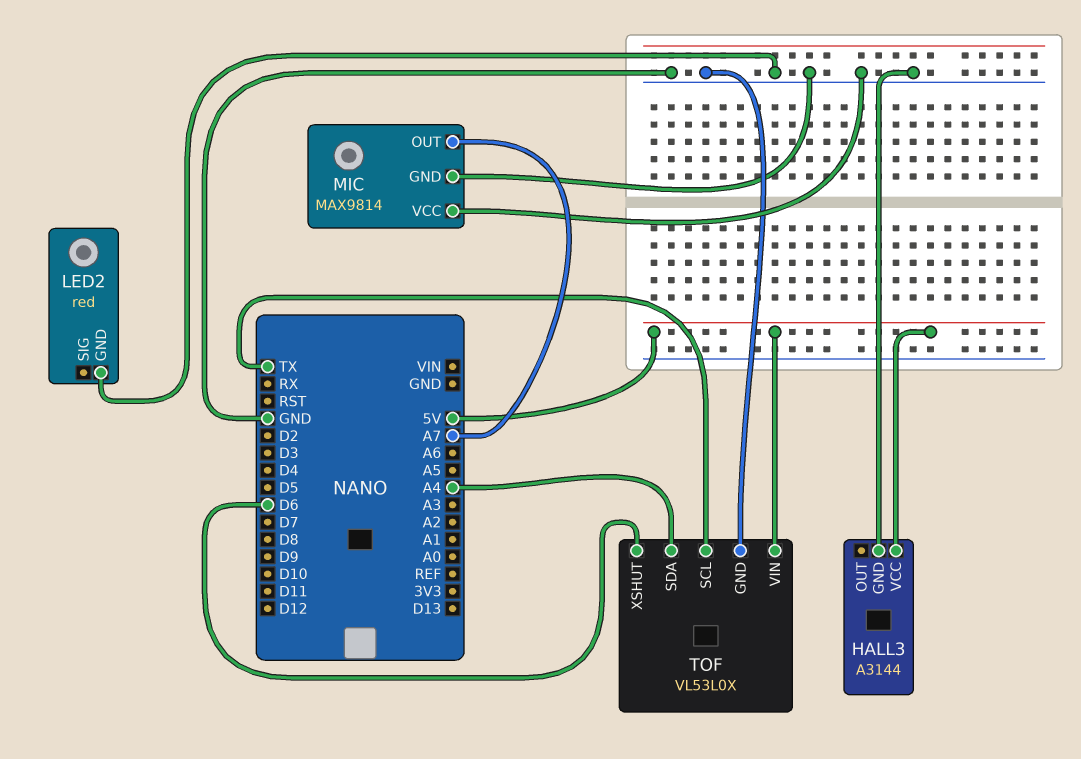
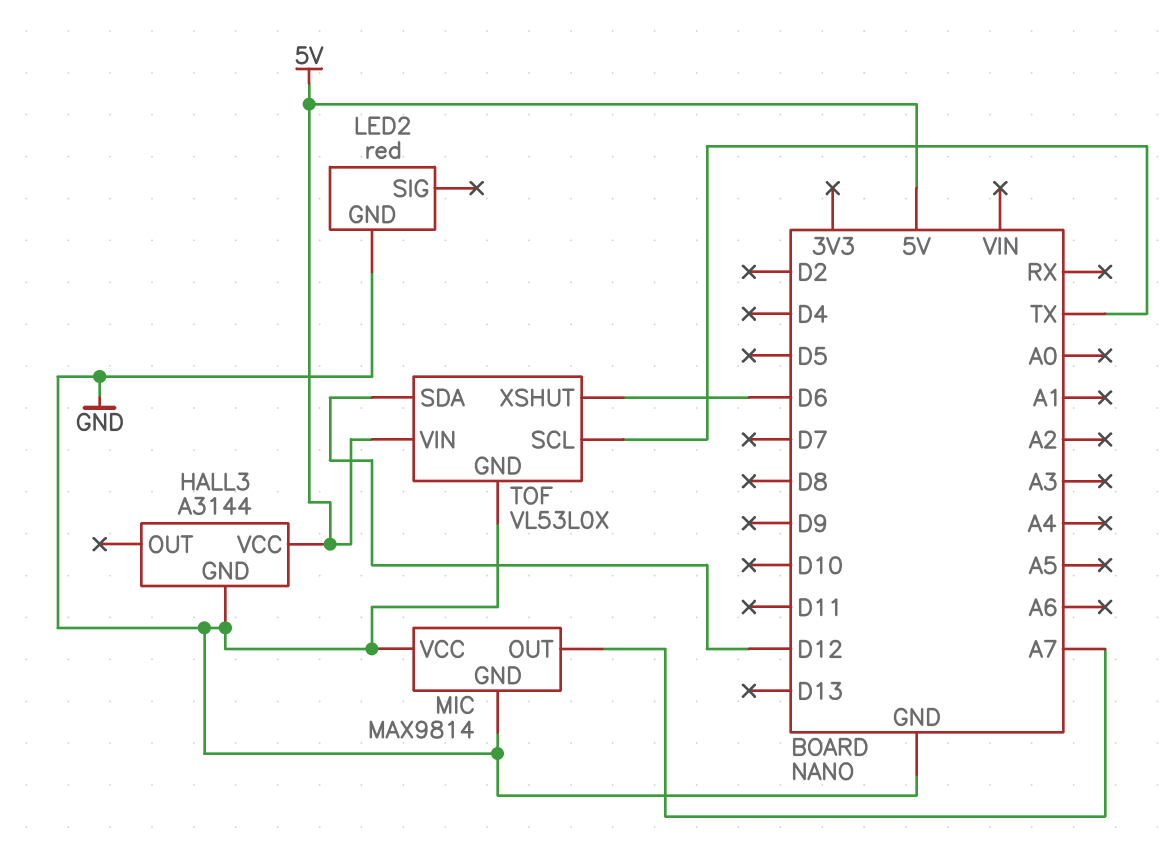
TOF pin SDA: A4 -> D12

